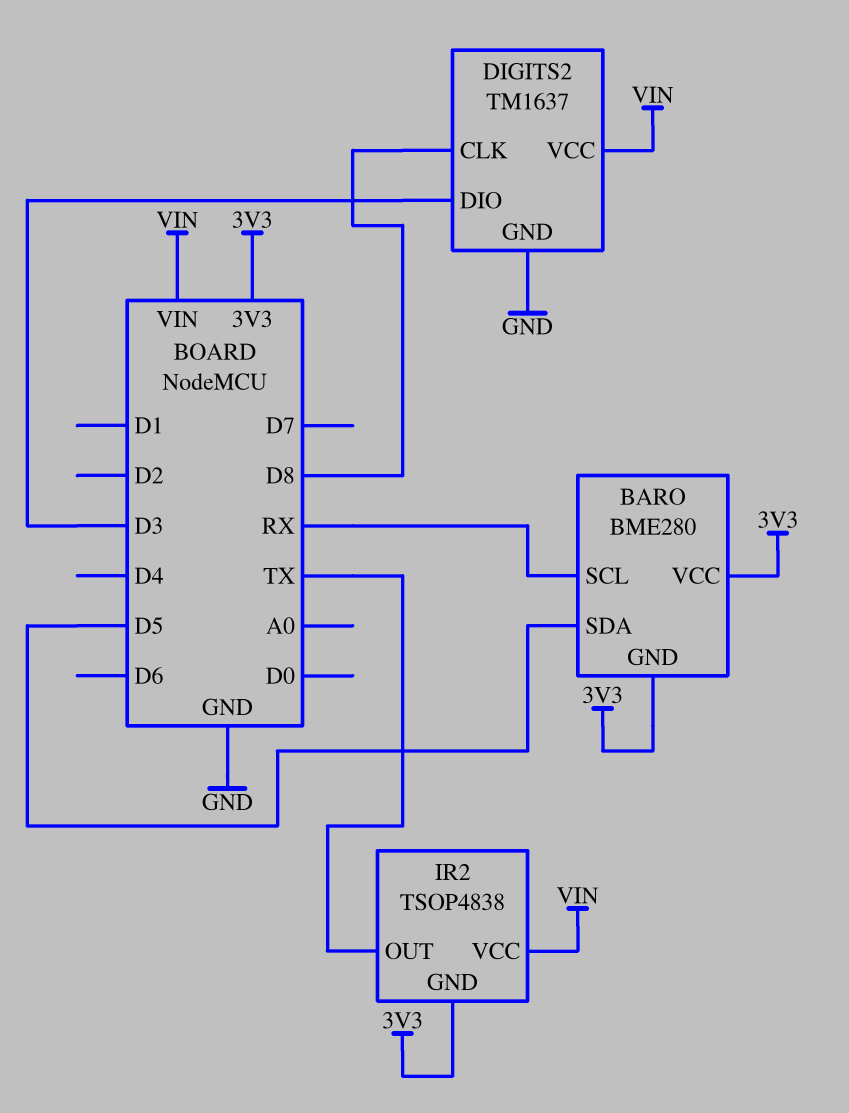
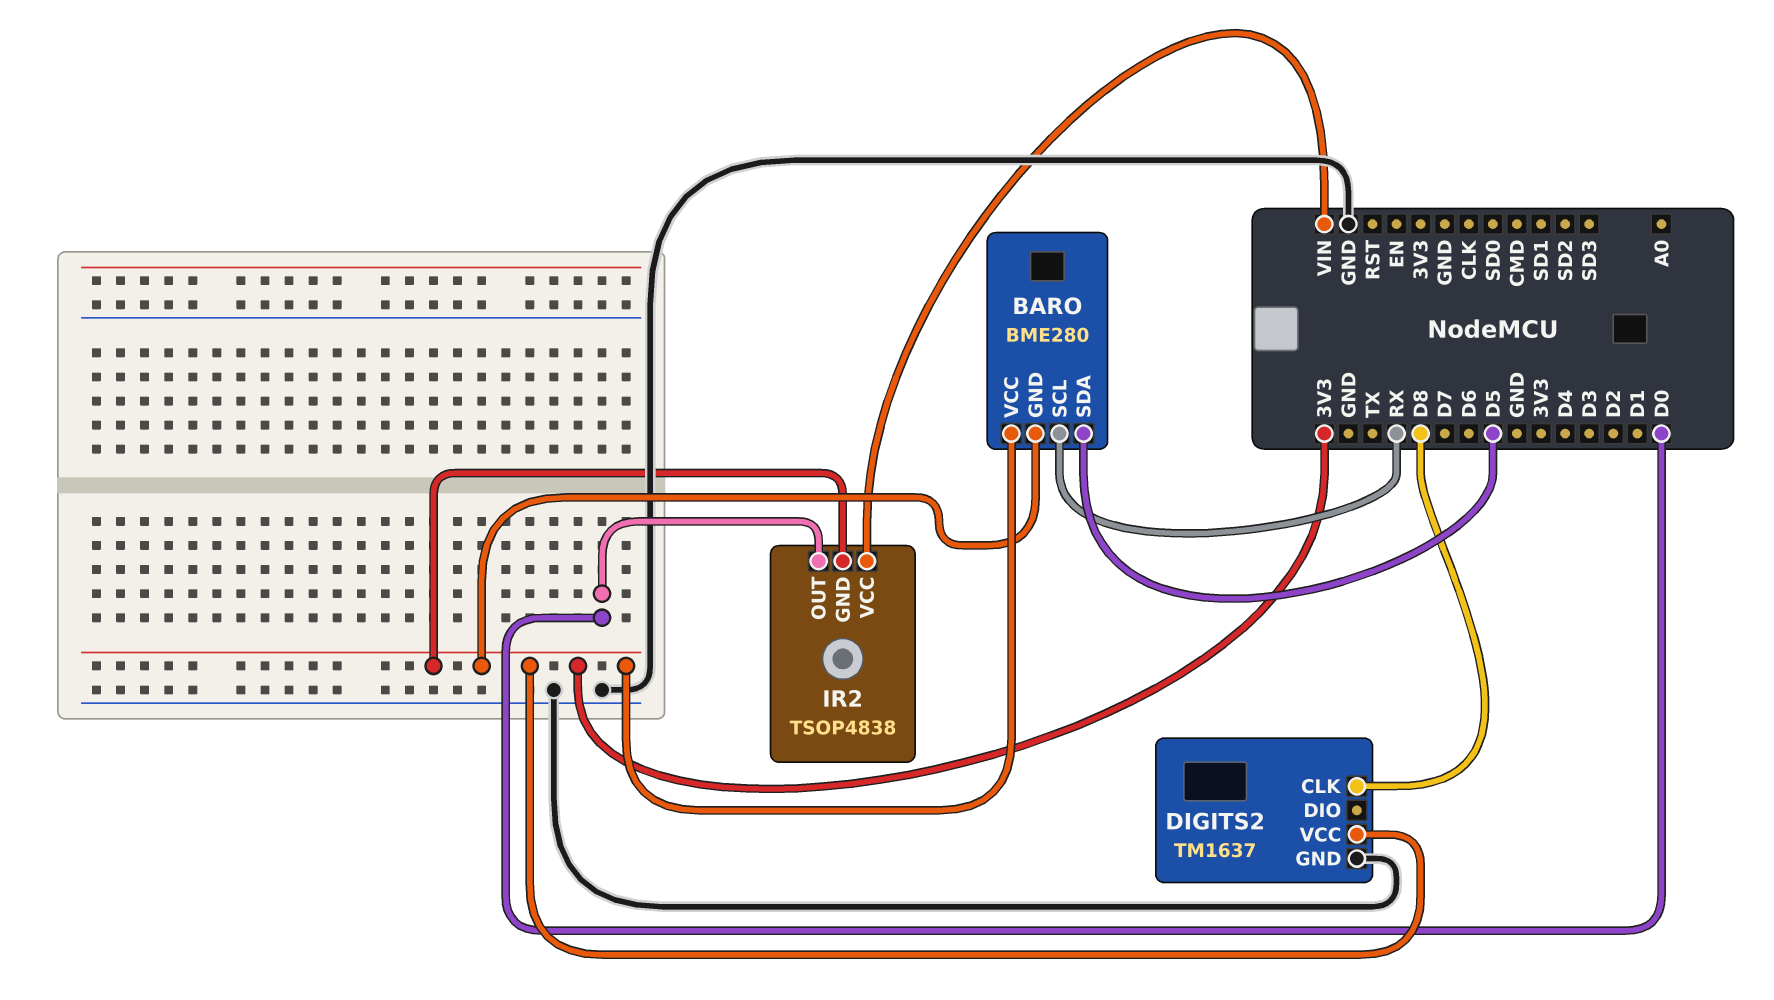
DIGITS2 pin DIO: D3 -> none
DIGITS2 pin VCC: VIN -> 3V3
IR2 pin OUT: TX -> D0

